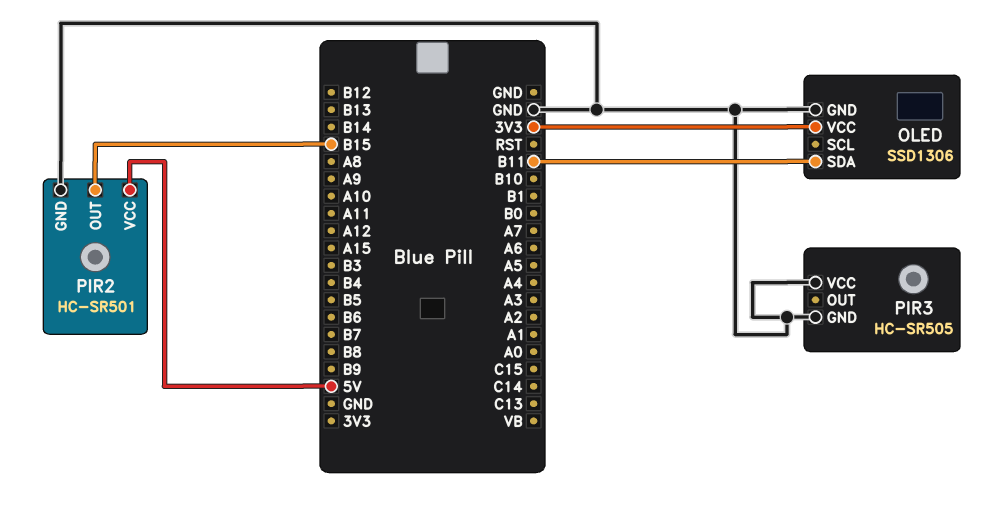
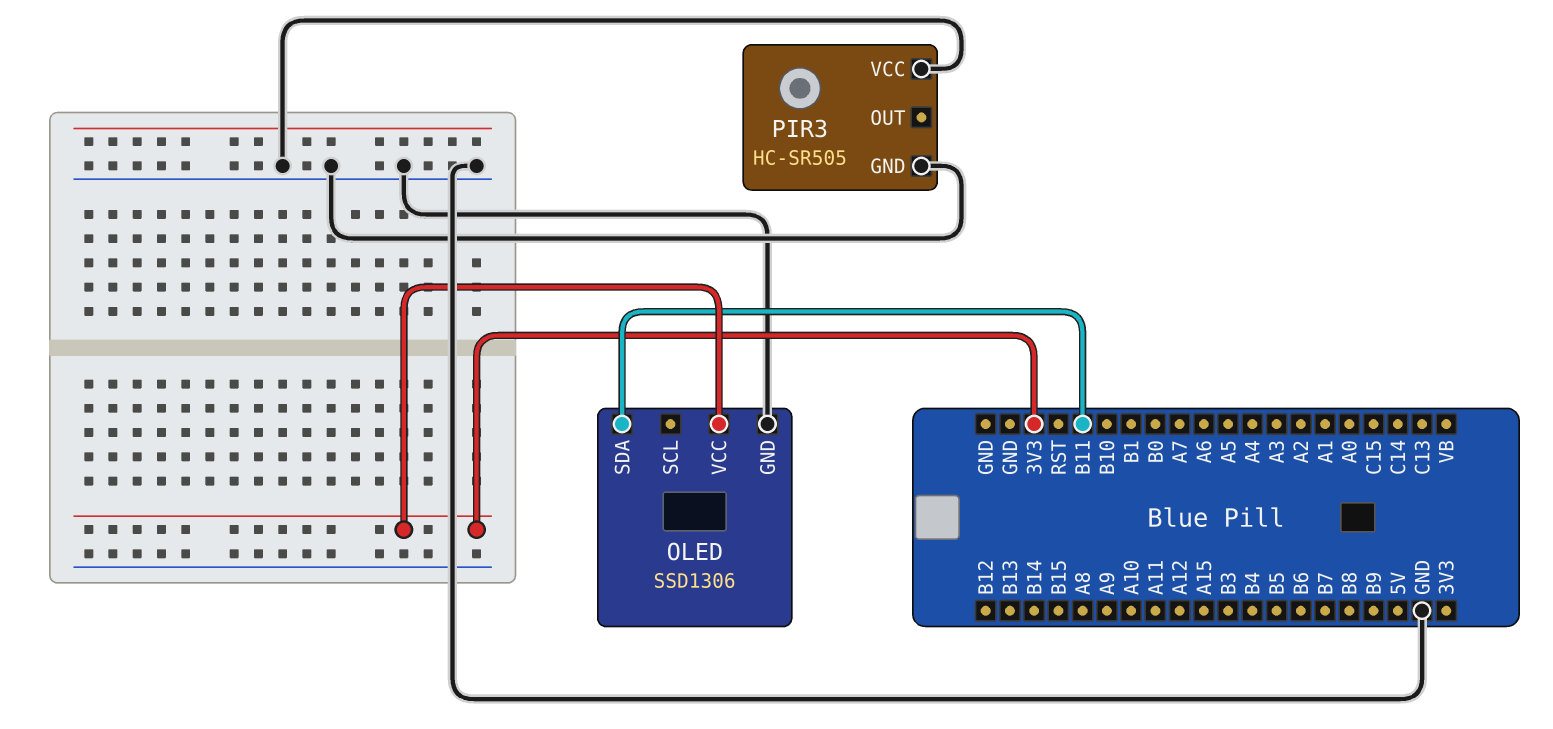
PIR2: HC-SR501 -> none
PIR2 pin GND: GND -> none
PIR2 pin OUT: B15 -> none
PIR2 pin VCC: 5V -> none

